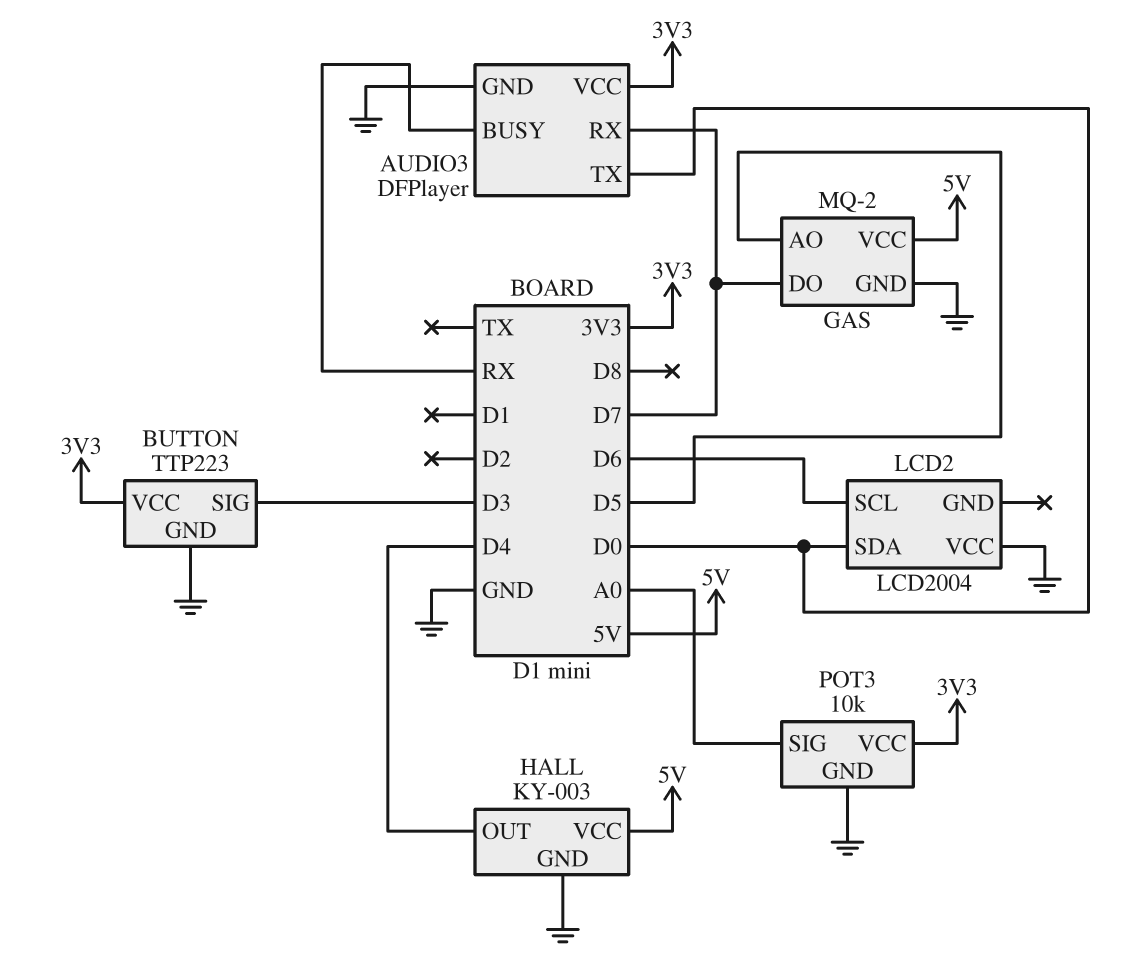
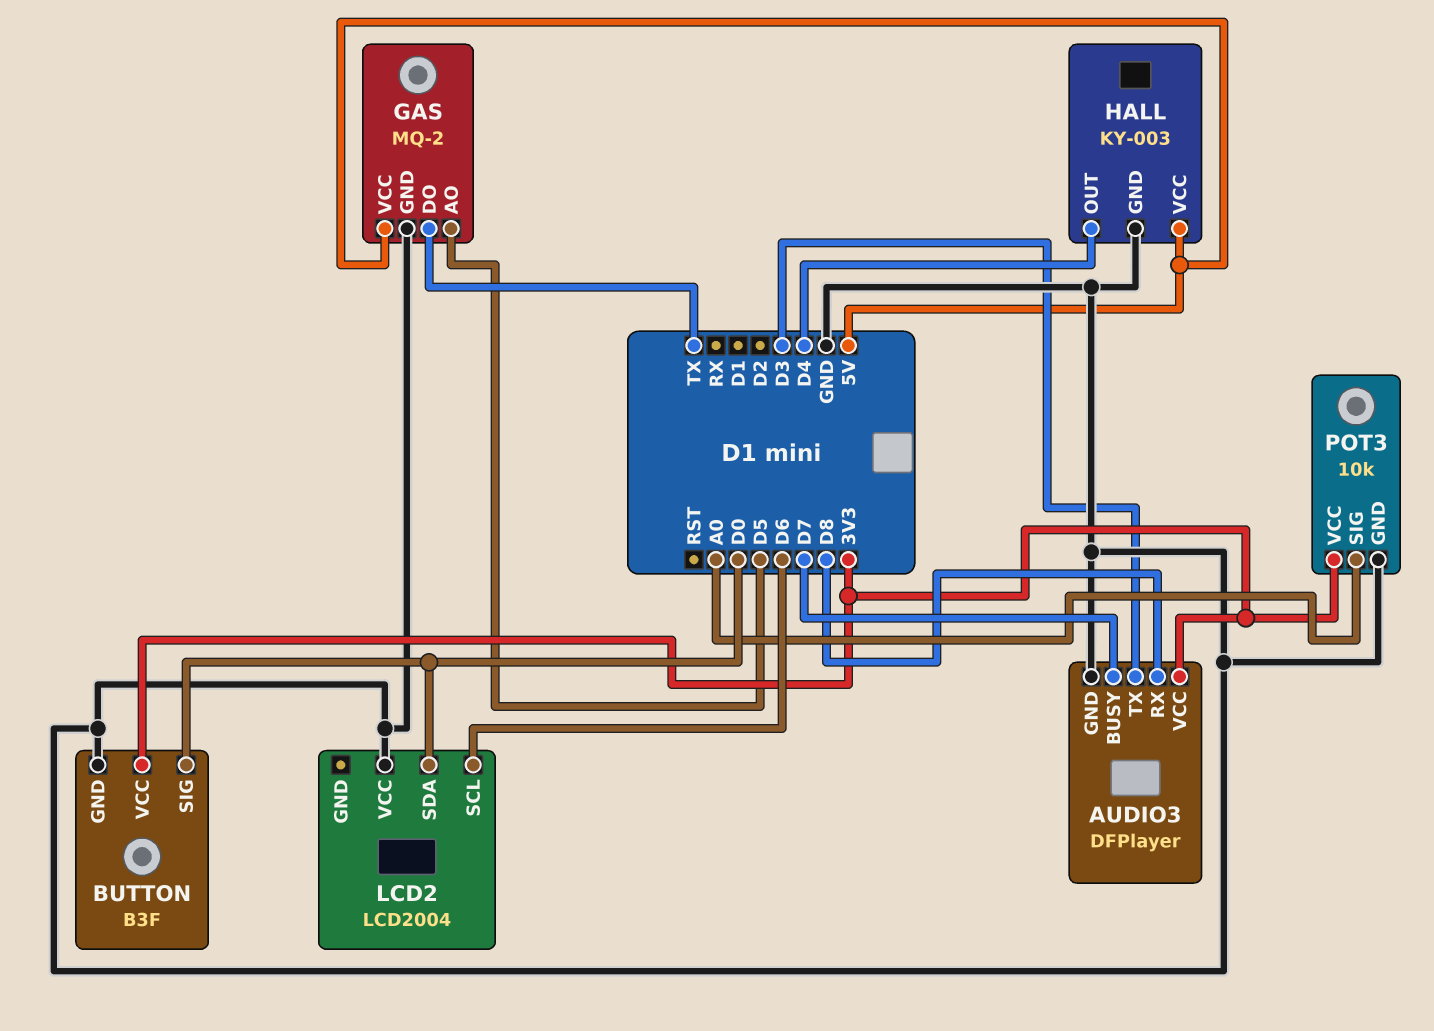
AUDIO3 pin BUSY: RX -> D7
AUDIO3 pin RX: D7 -> D8
AUDIO3 pin TX: D0 -> D3
BUTTON: TTP223 -> B3F
BUTTON pin SIG: D3 -> D0
GAS pin DO: D7 -> TX

